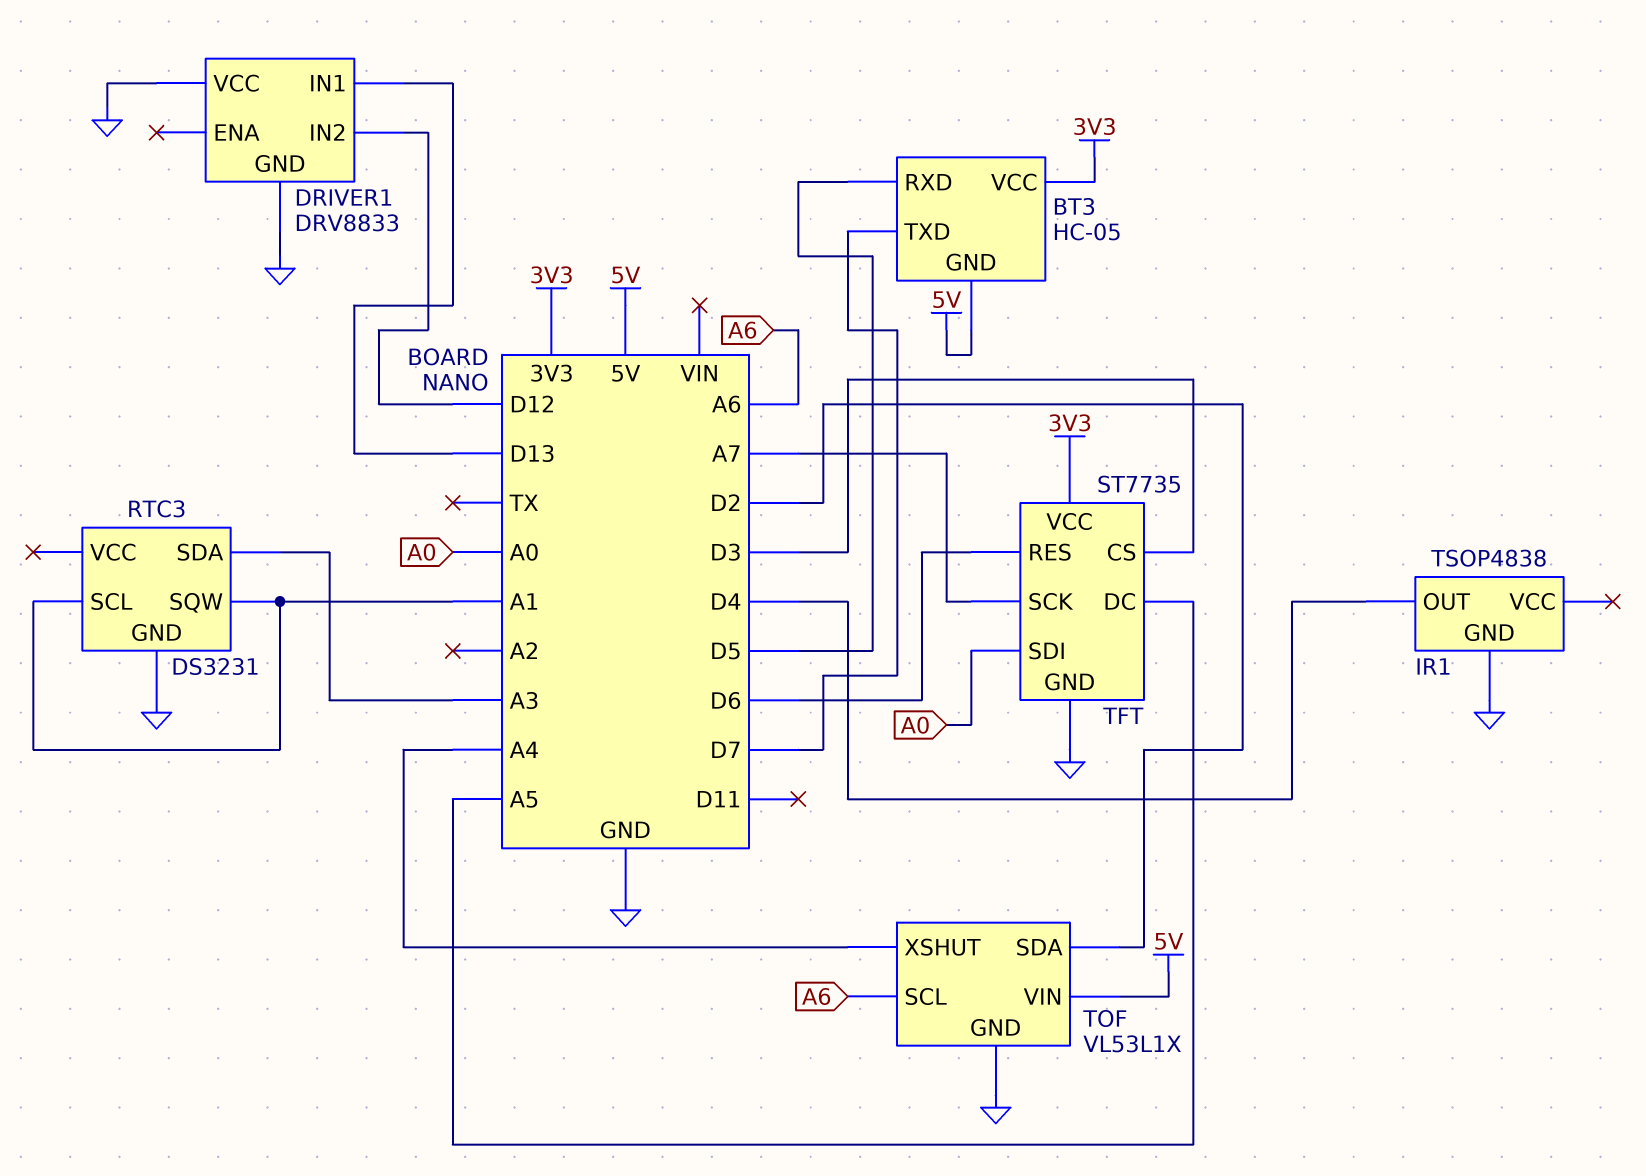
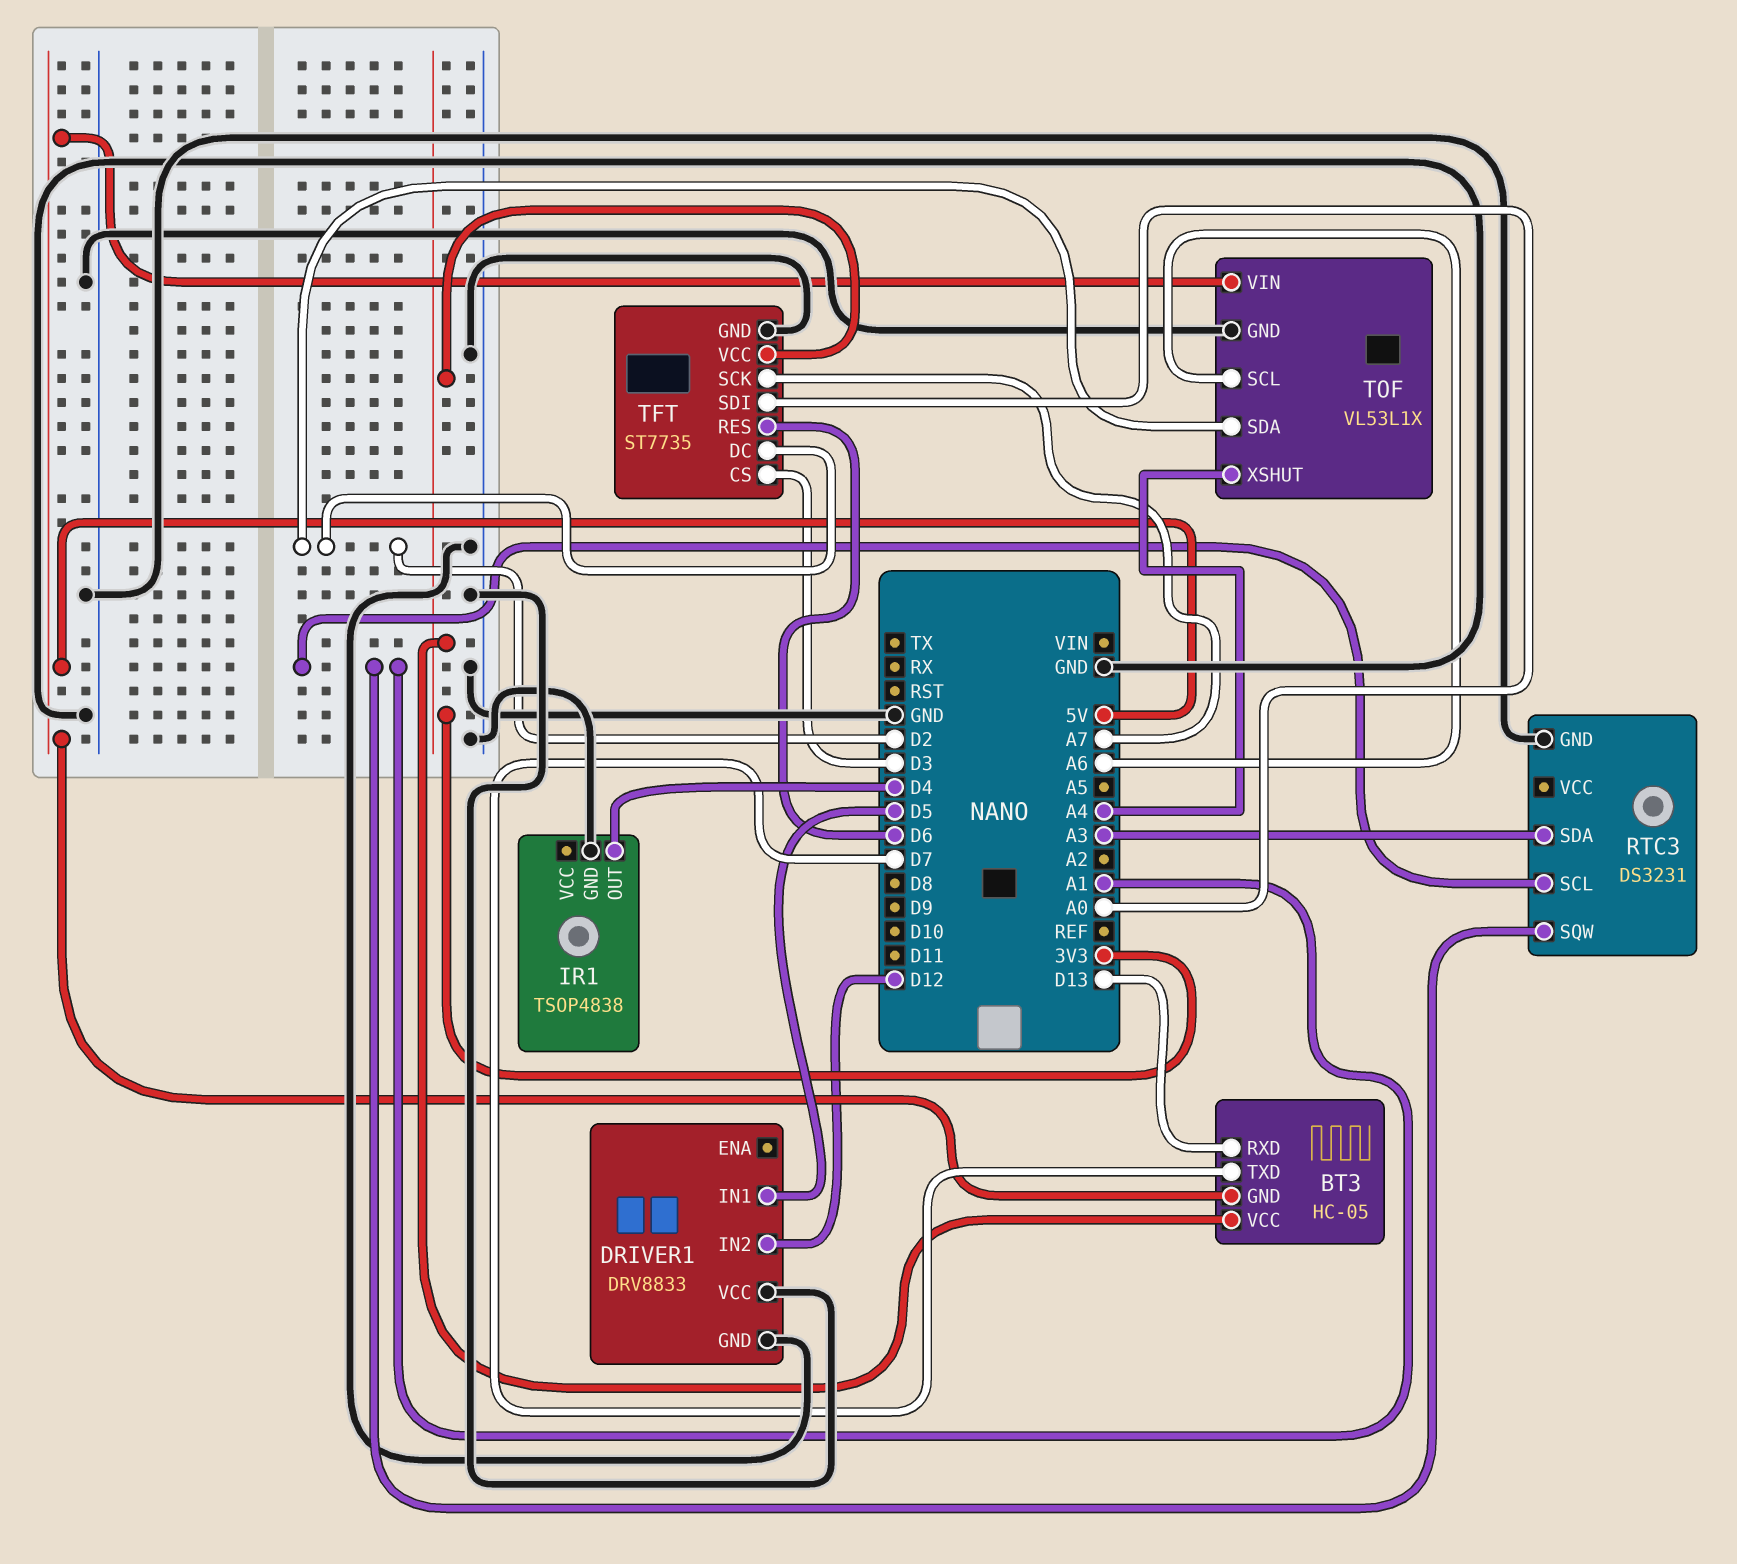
BT3 pin RXD: D5 -> D13
DRIVER1 pin IN1: D13 -> D5
TFT pin DC: A5 -> D2

